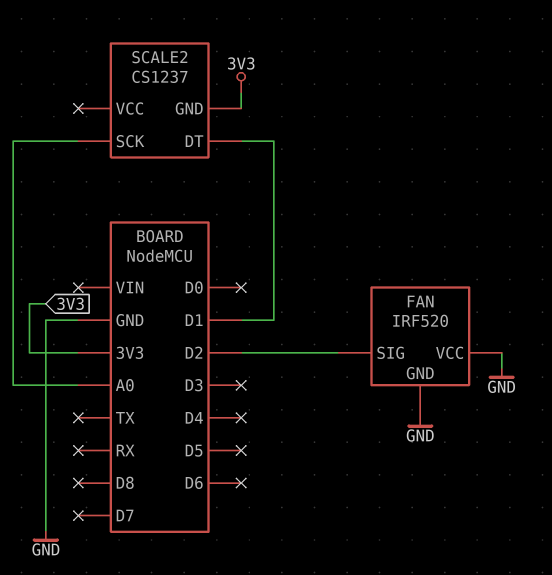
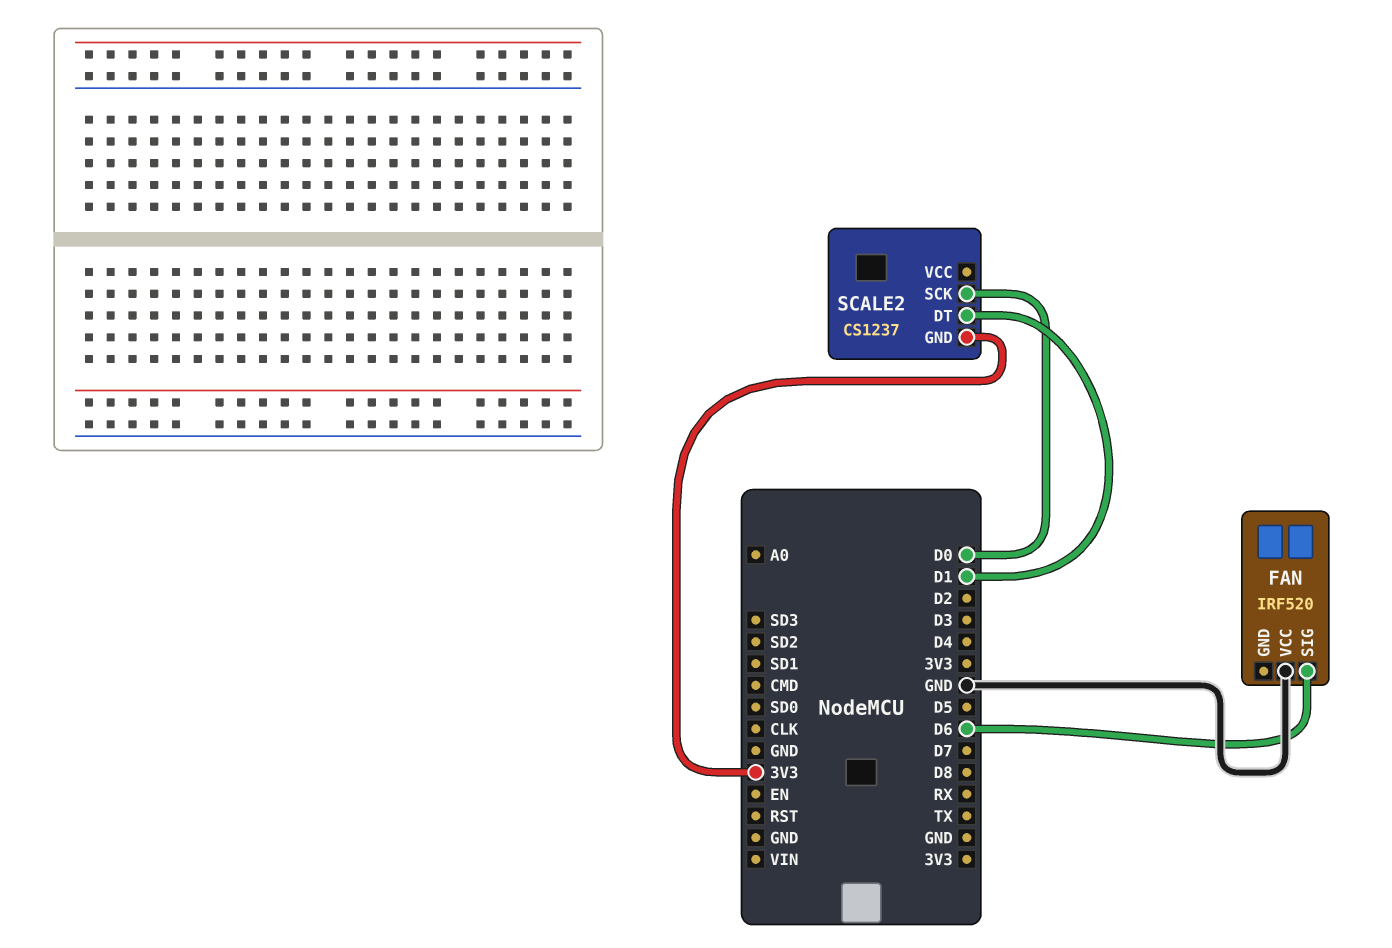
FAN pin GND: GND -> none
FAN pin SIG: D2 -> D6
SCALE2 pin SCK: A0 -> D0

